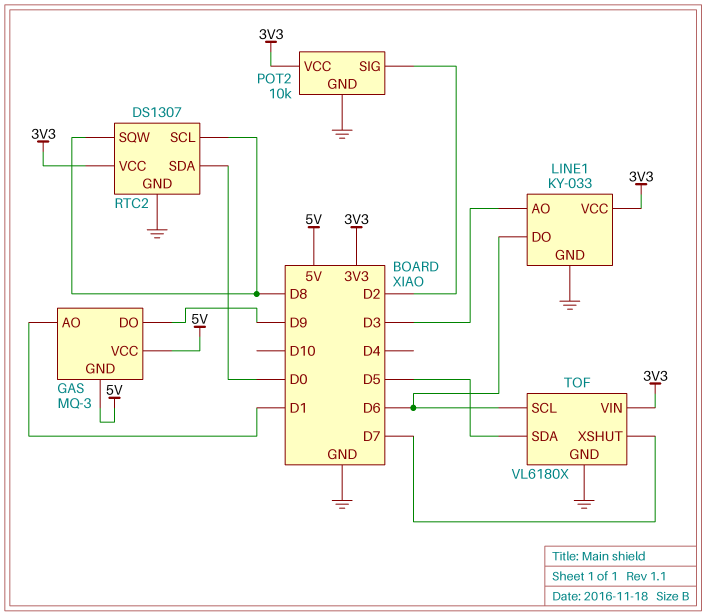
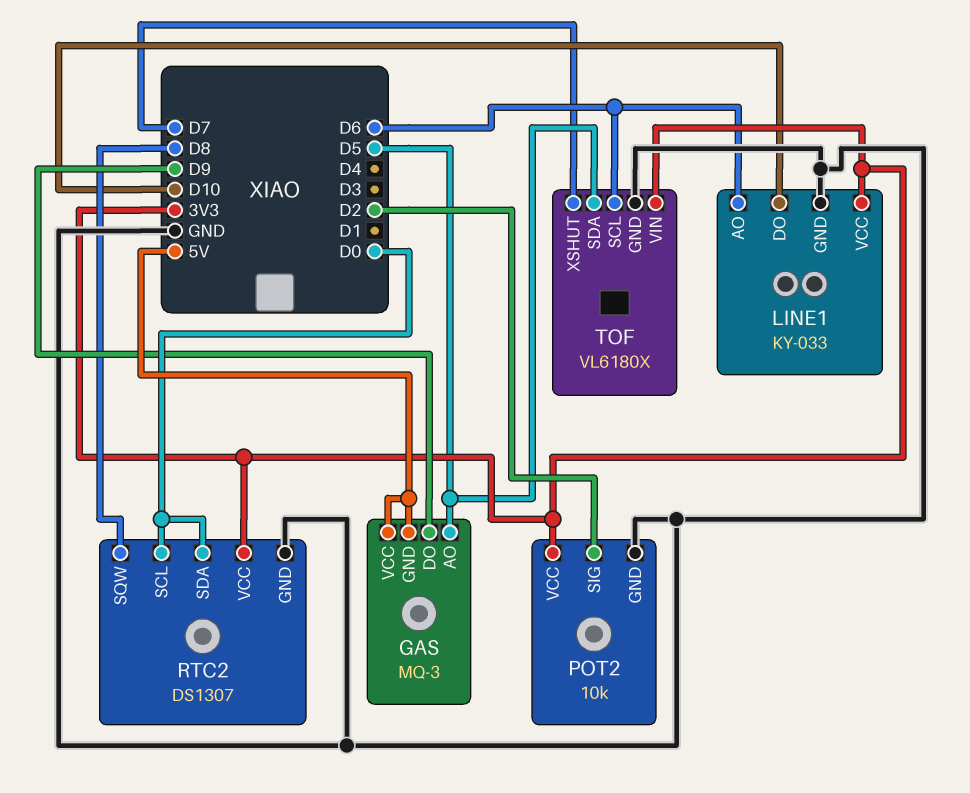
GAS pin AO: D1 -> D5
LINE1 pin AO: D3 -> D6
LINE1 pin DO: D6 -> D10
RTC2 pin SCL: D8 -> D0

